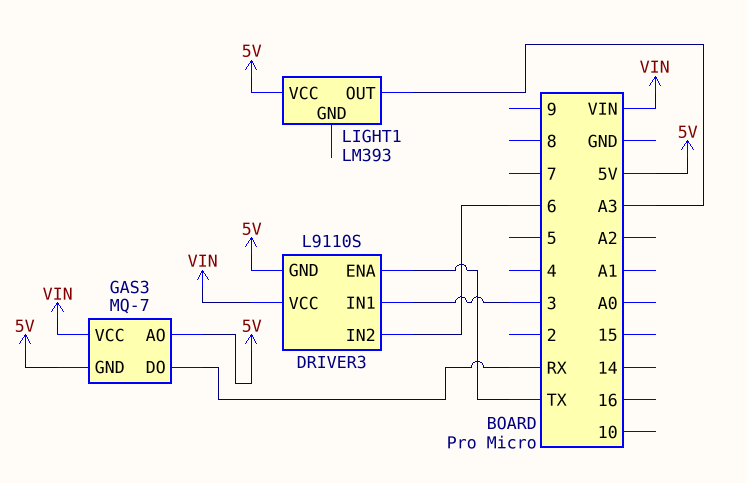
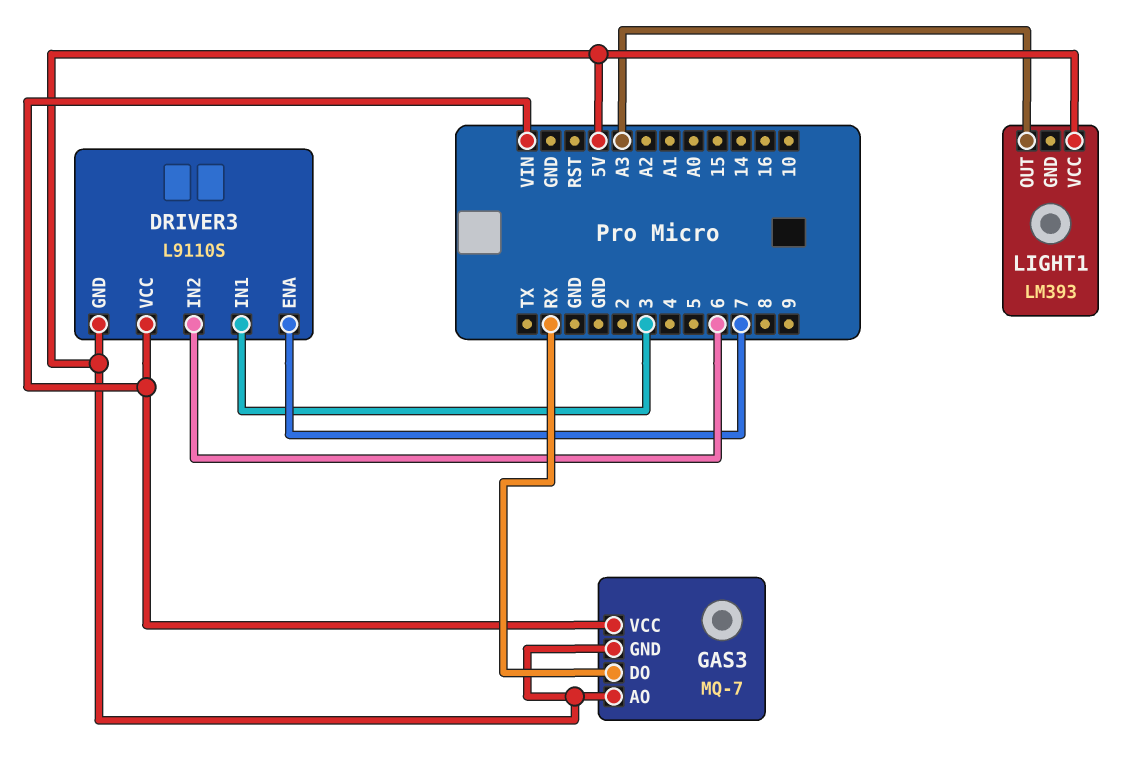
DRIVER3 pin ENA: TX -> 7

